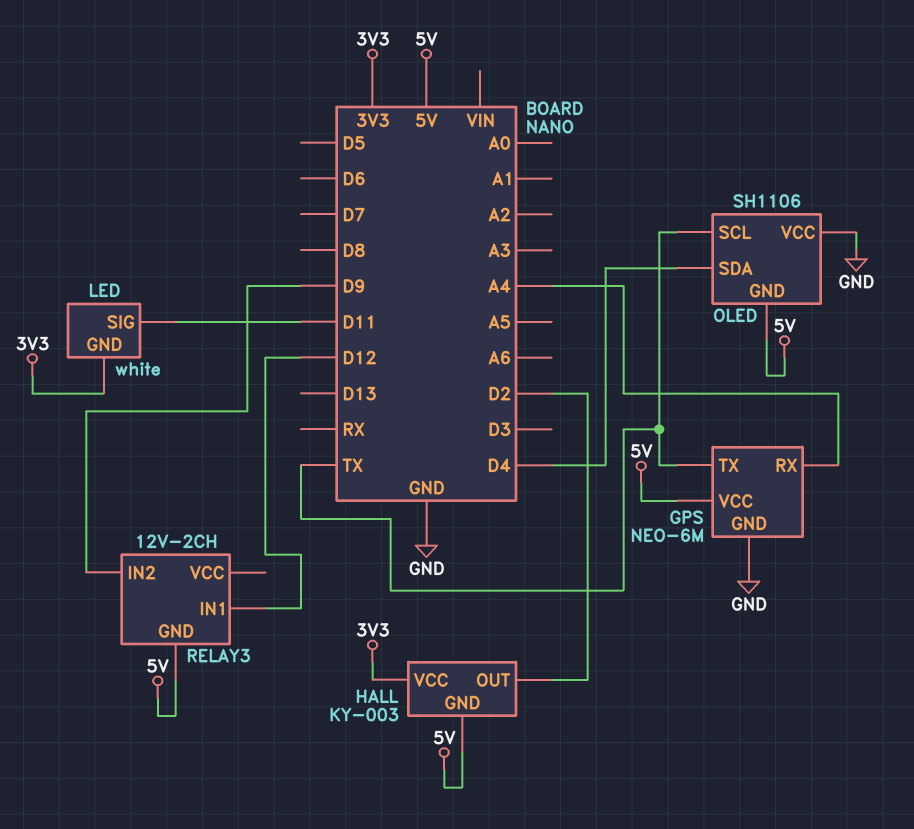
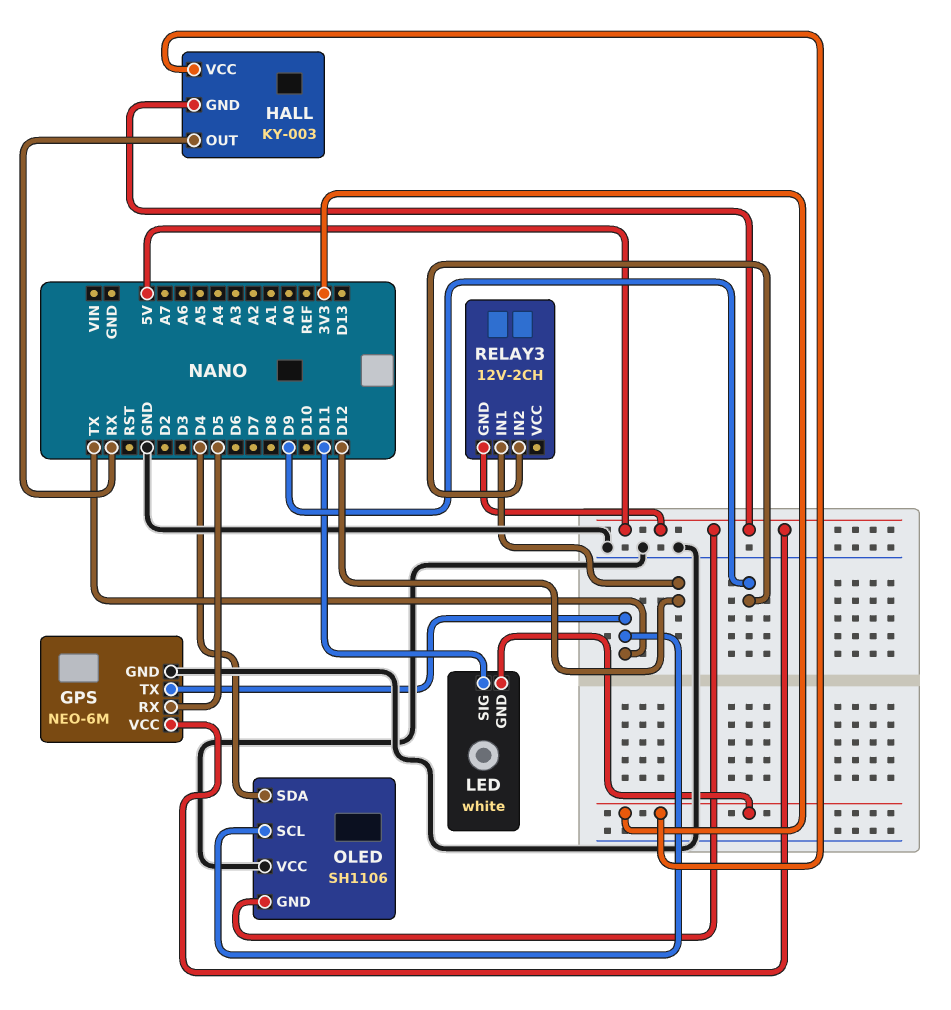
GPS pin RX: A4 -> D5
HALL pin OUT: D2 -> RX

